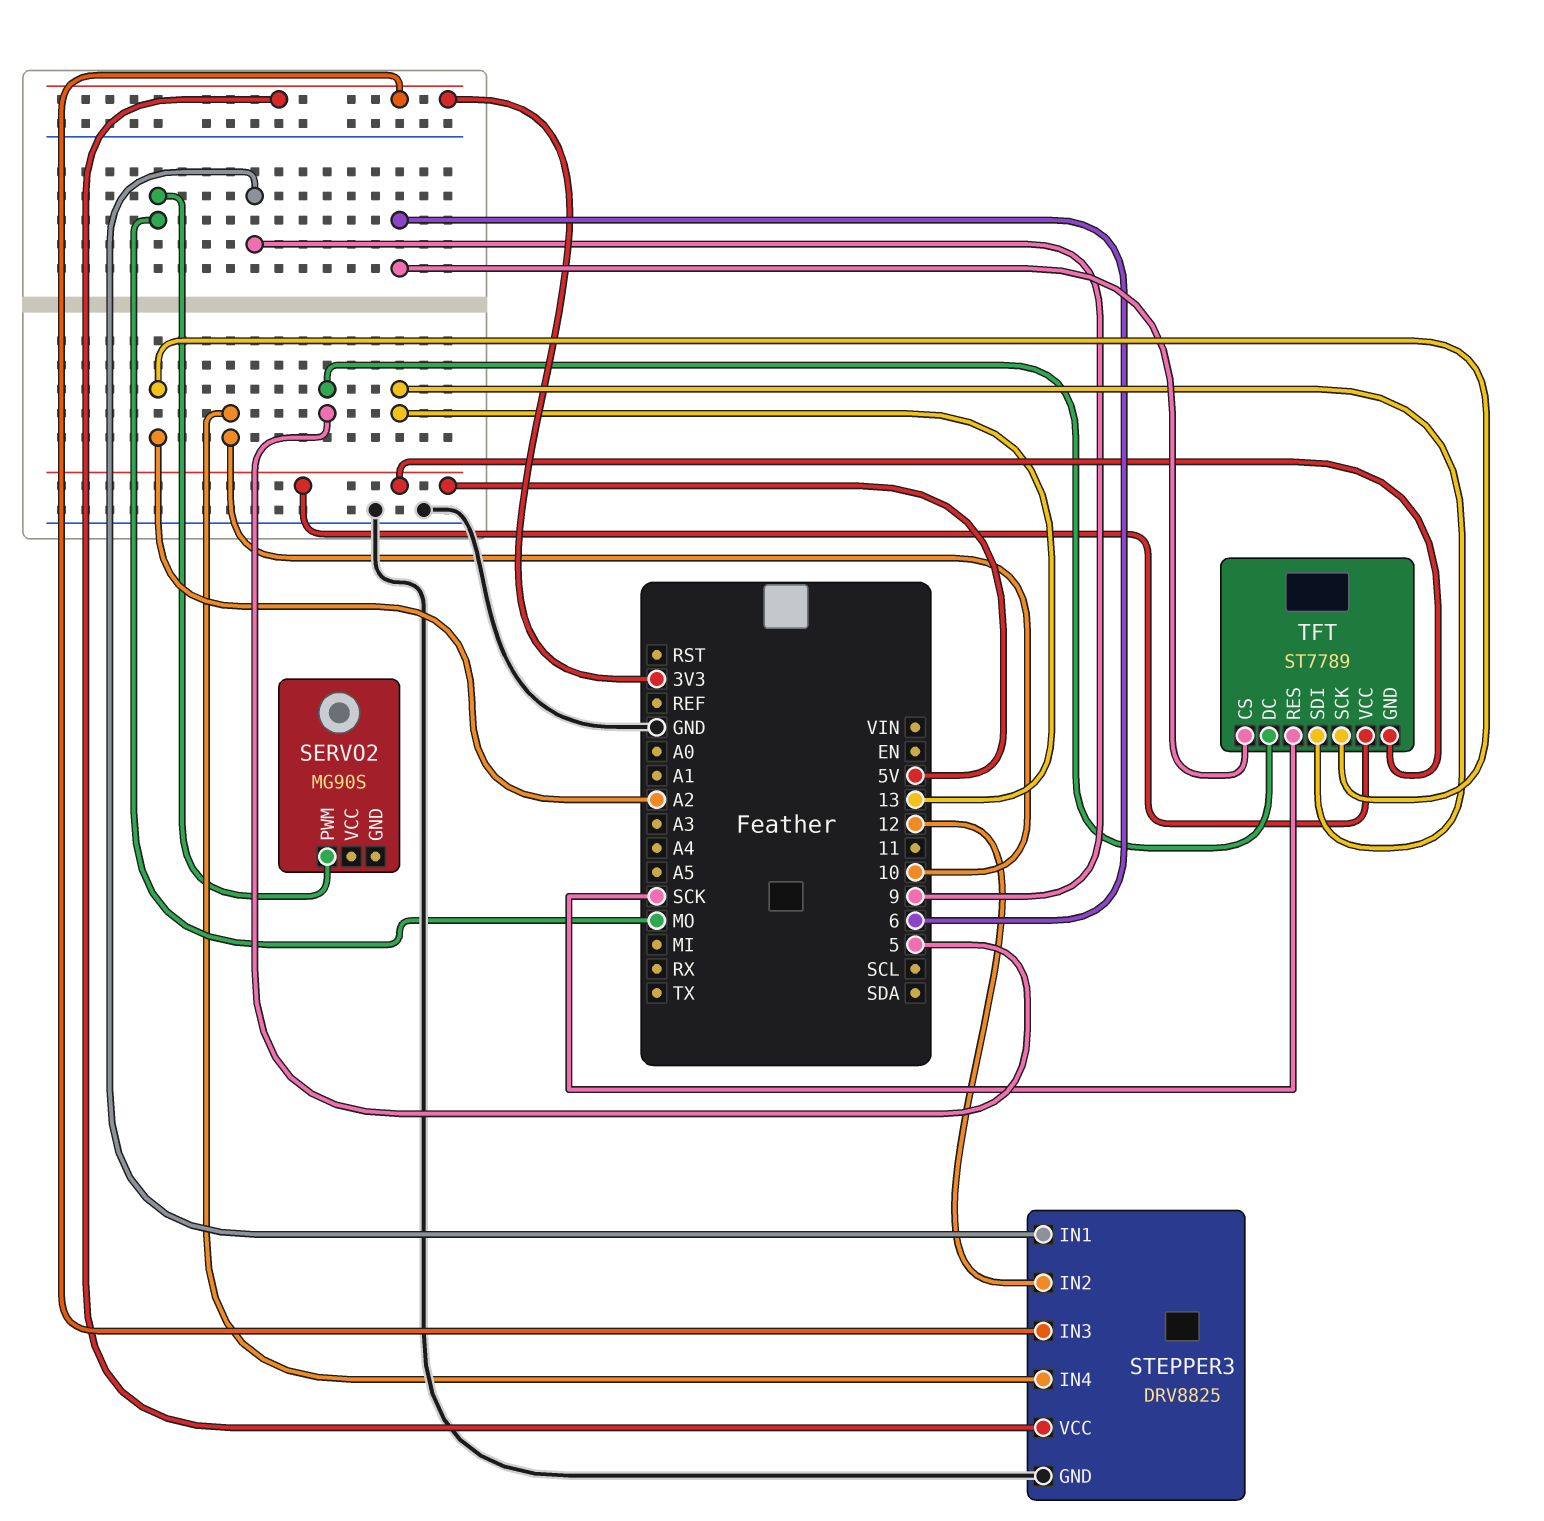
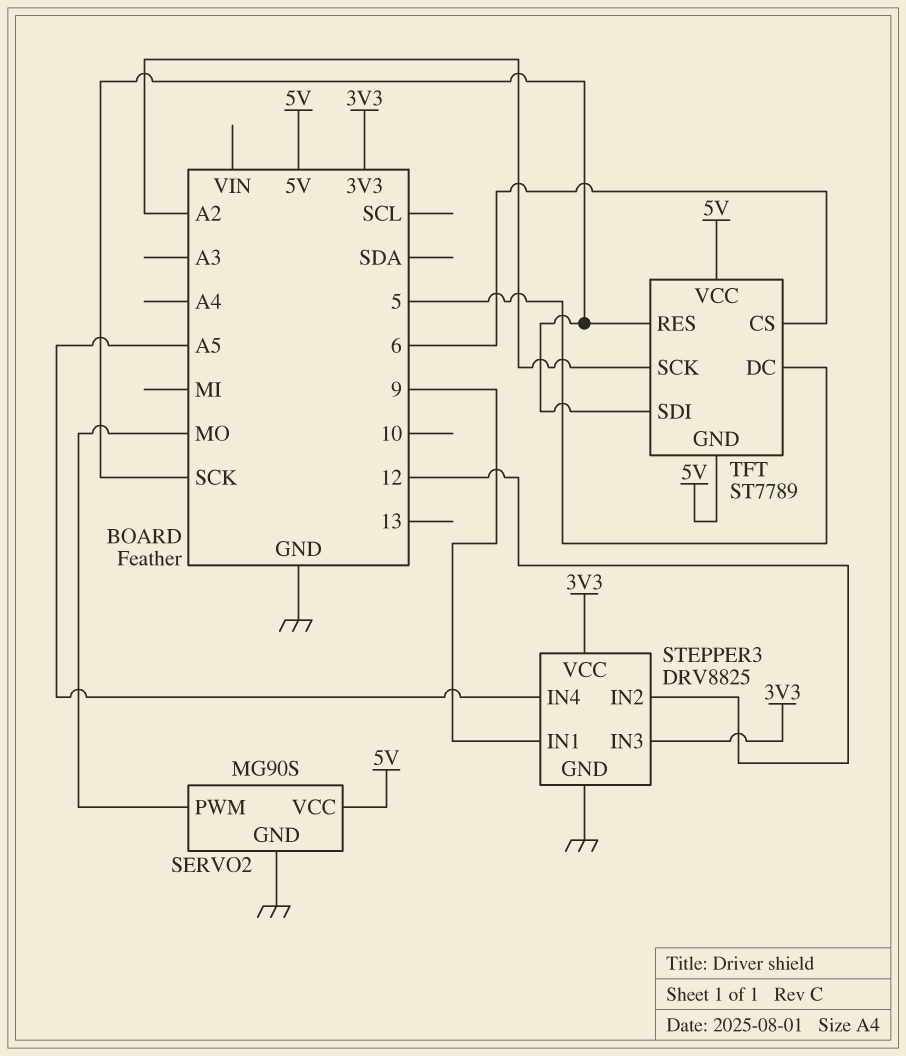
SERVO2 pin GND: none -> GND
SERVO2 pin VCC: none -> 5V
STEPPER3 pin IN4: 10 -> A5
TFT pin SDI: 13 -> SCK

